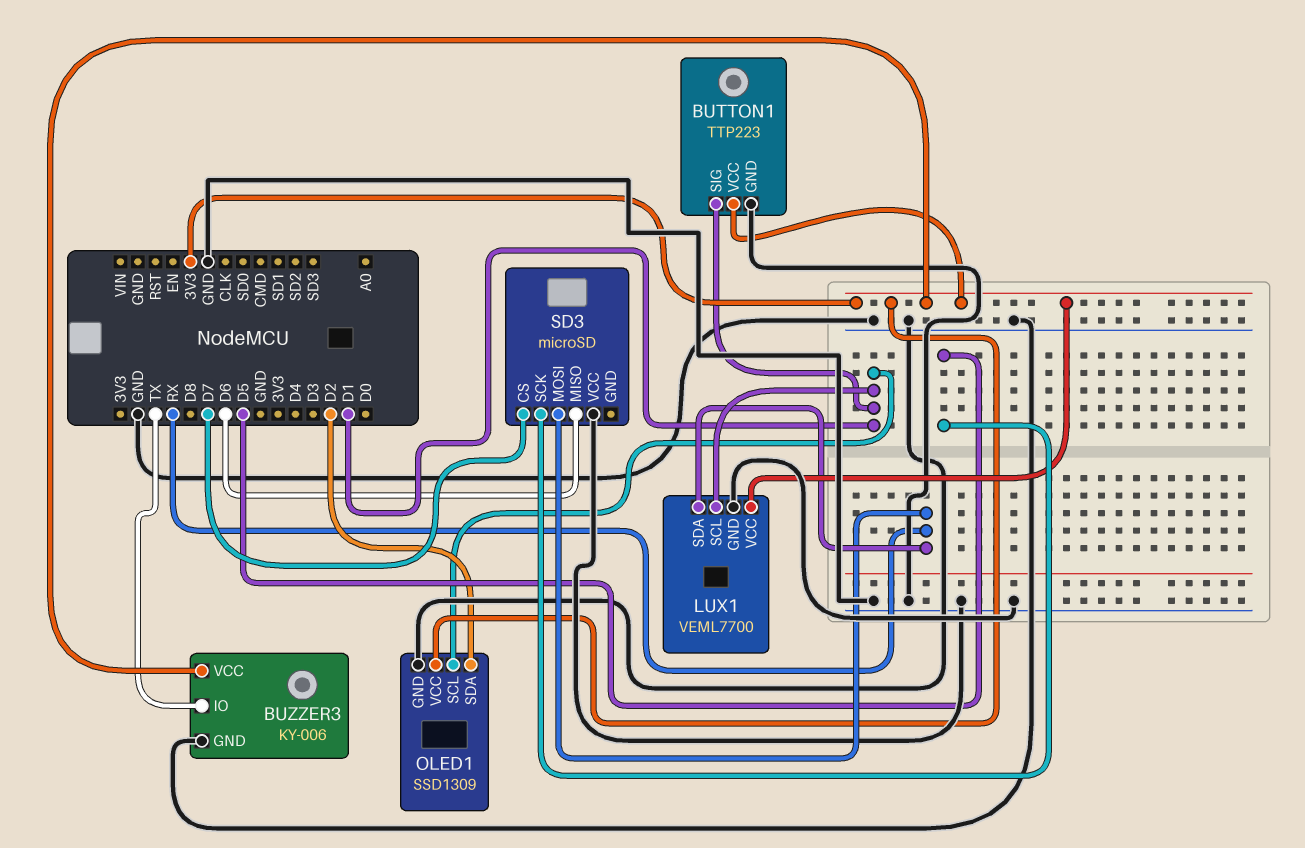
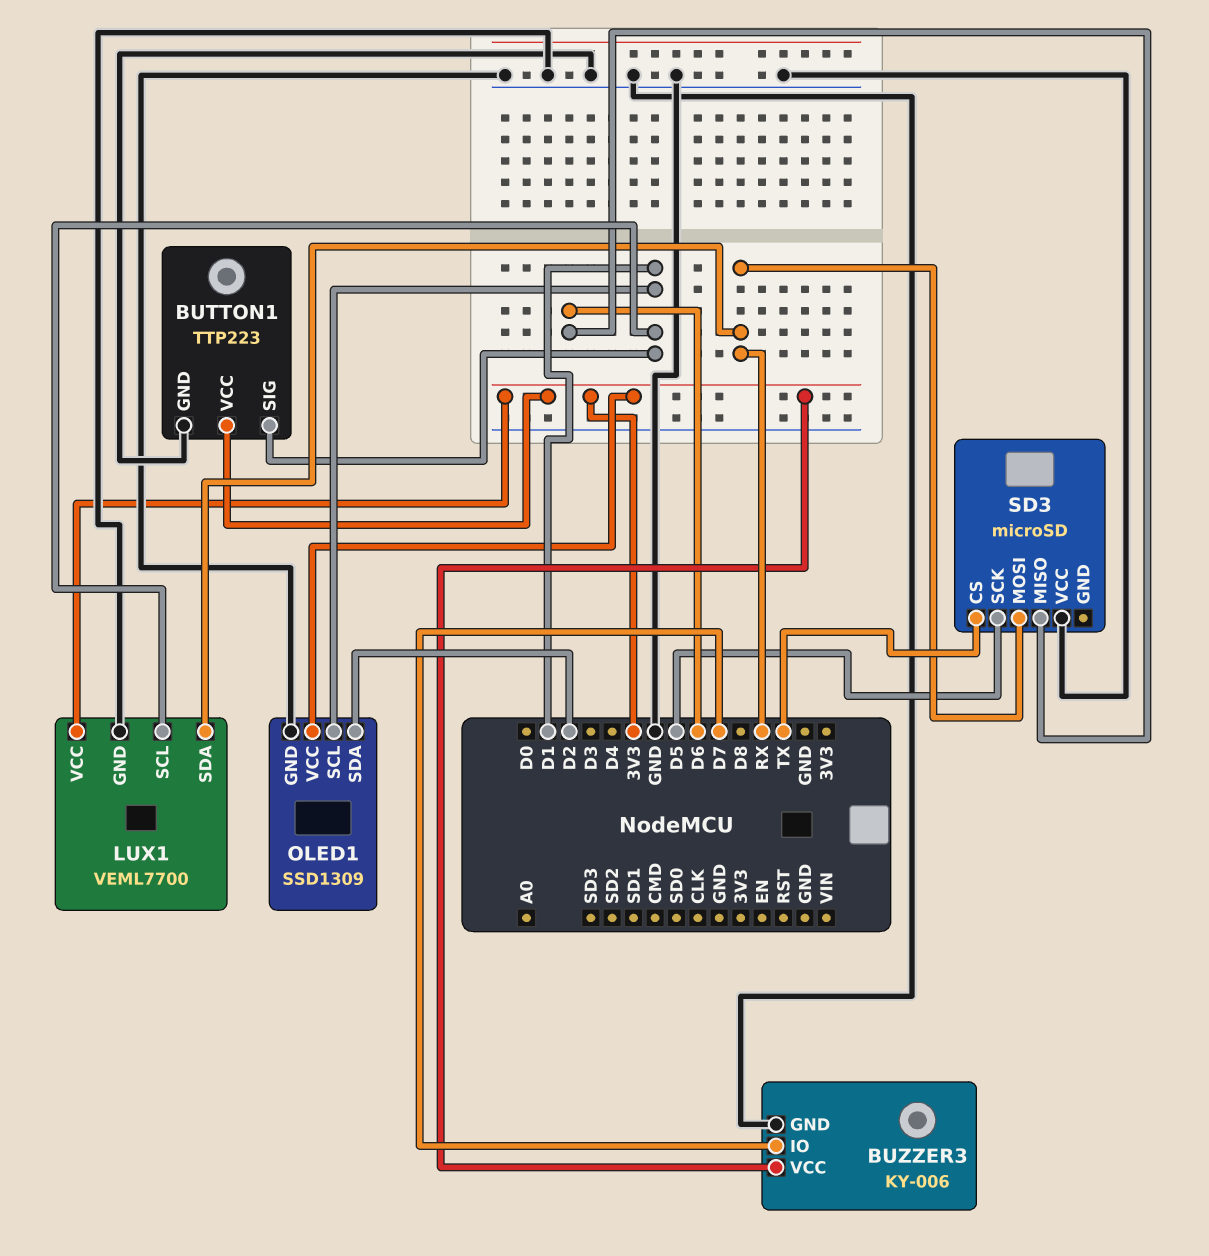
BUZZER3 pin IO: TX -> D7
SD3 pin CS: D7 -> TX

